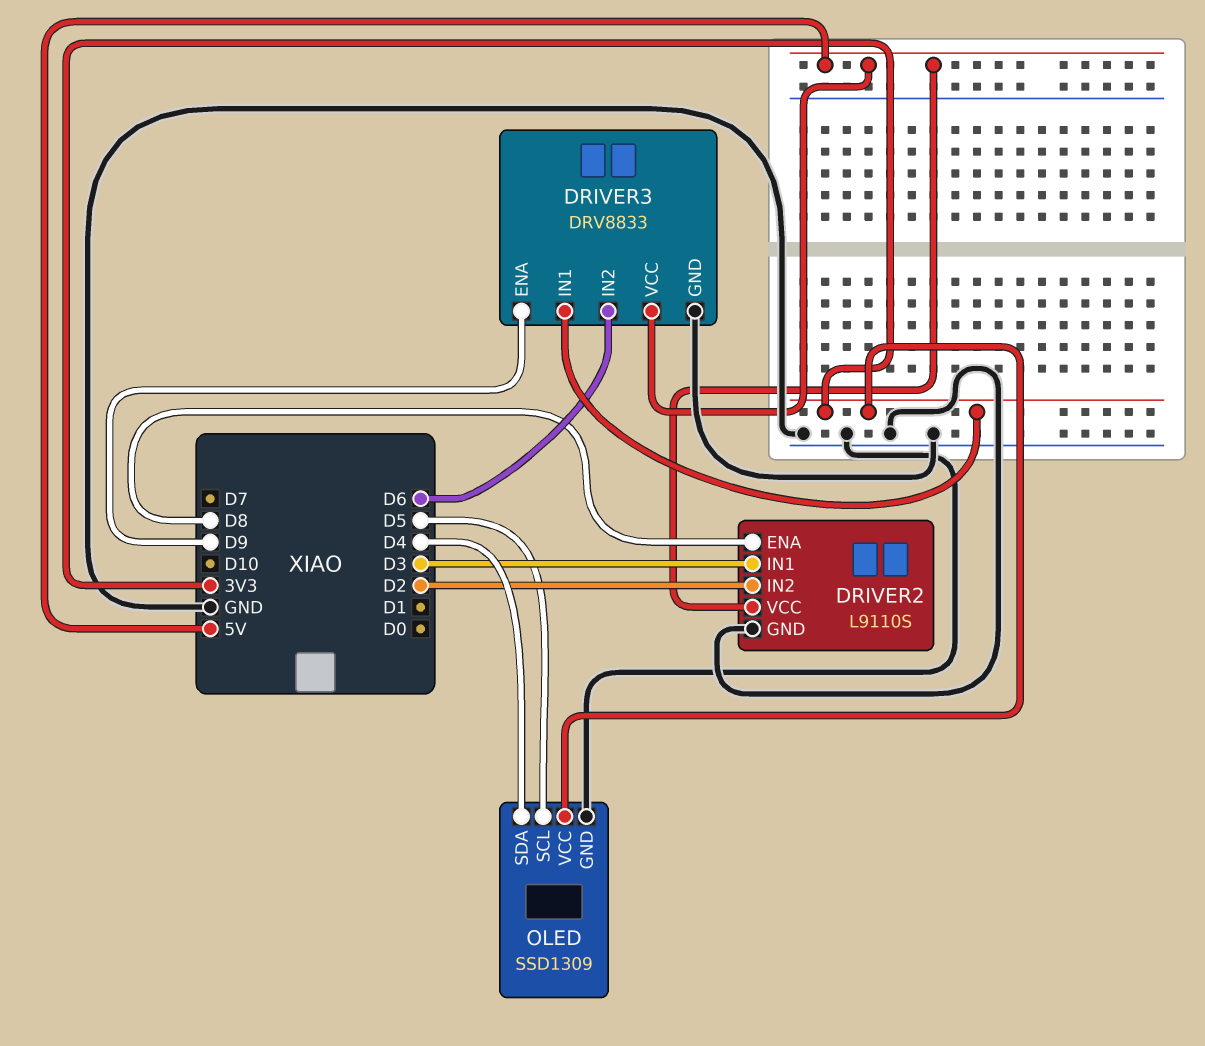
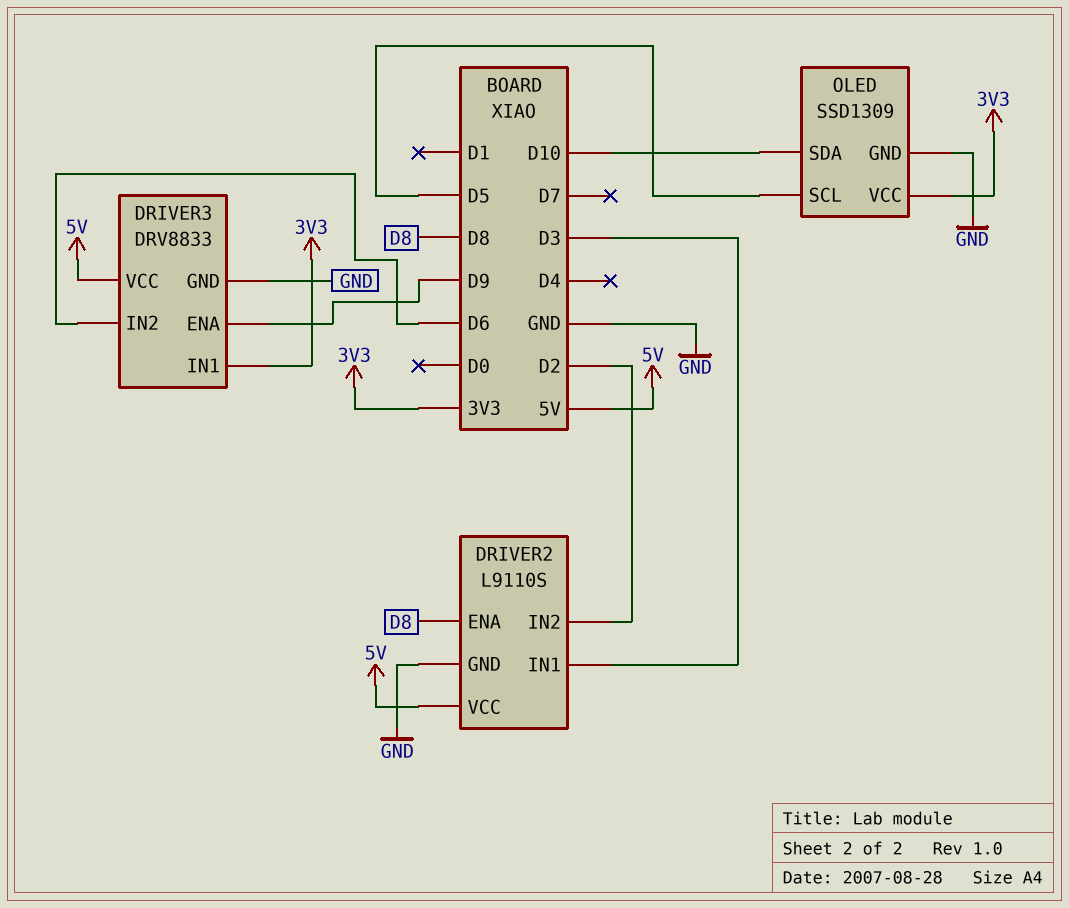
OLED pin SDA: D4 -> D10

